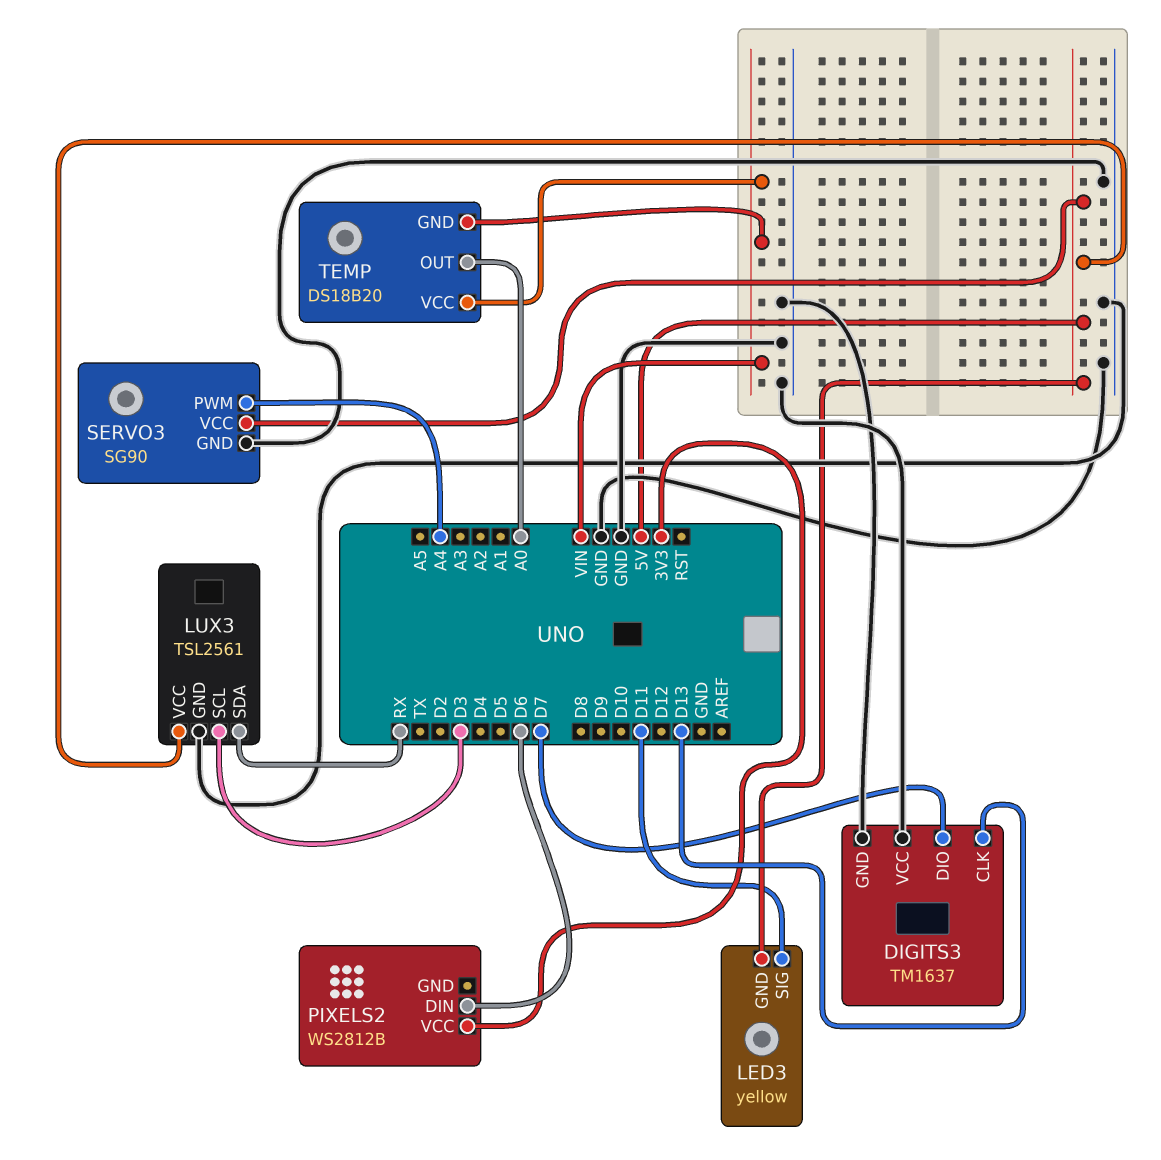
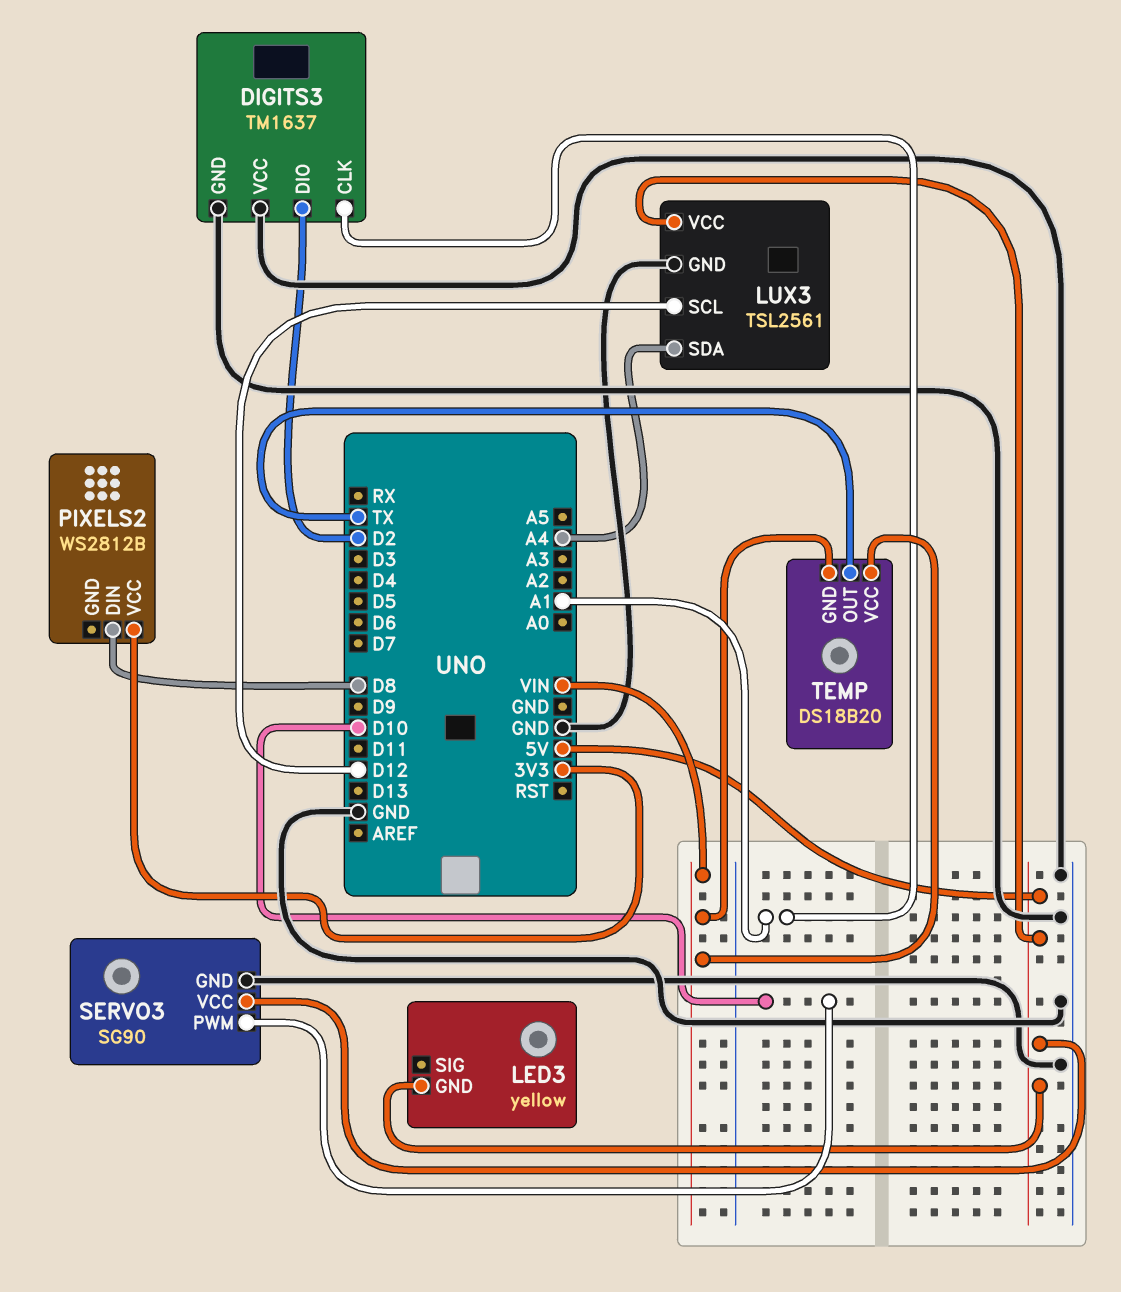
DIGITS3 pin CLK: D13 -> A1
DIGITS3 pin DIO: D7 -> D2
LED3 pin SIG: D11 -> none
LUX3 pin SCL: D3 -> D12
LUX3 pin SDA: RX -> A4
PIXELS2 pin DIN: D6 -> D8
SERVO3 pin PWM: A4 -> D10
TEMP pin OUT: A0 -> TX

